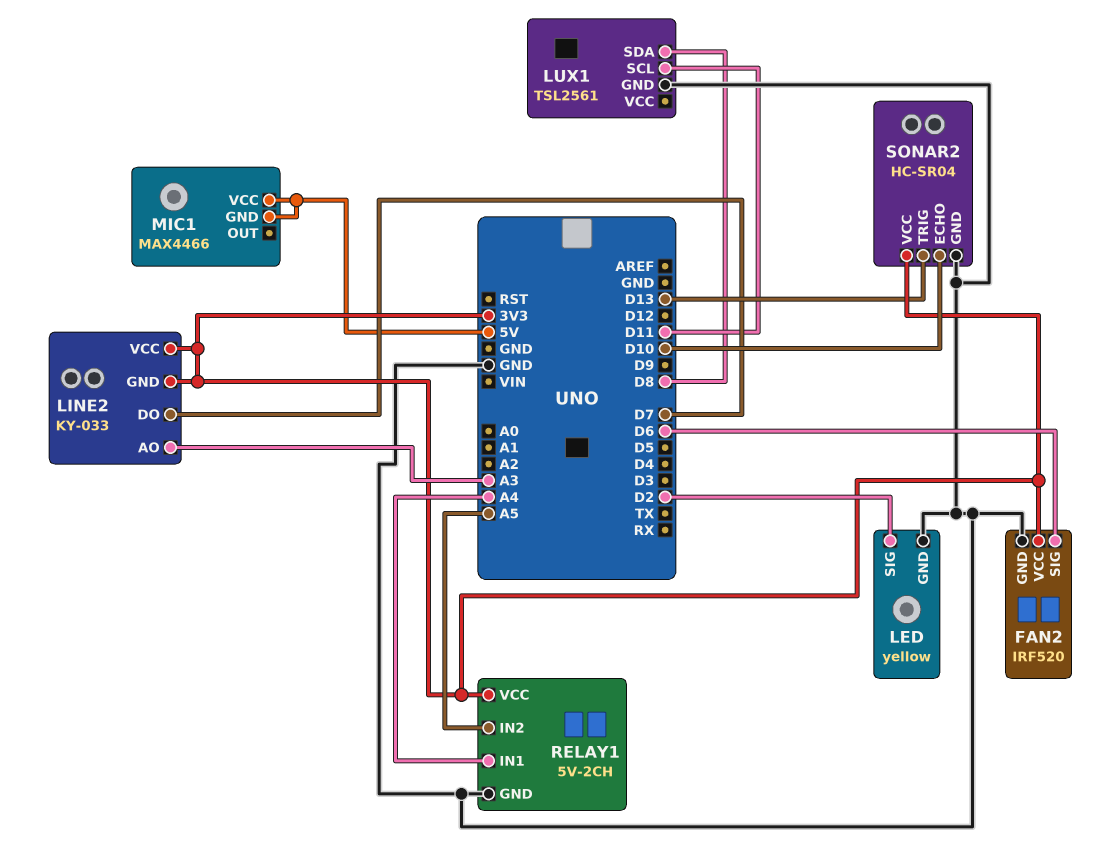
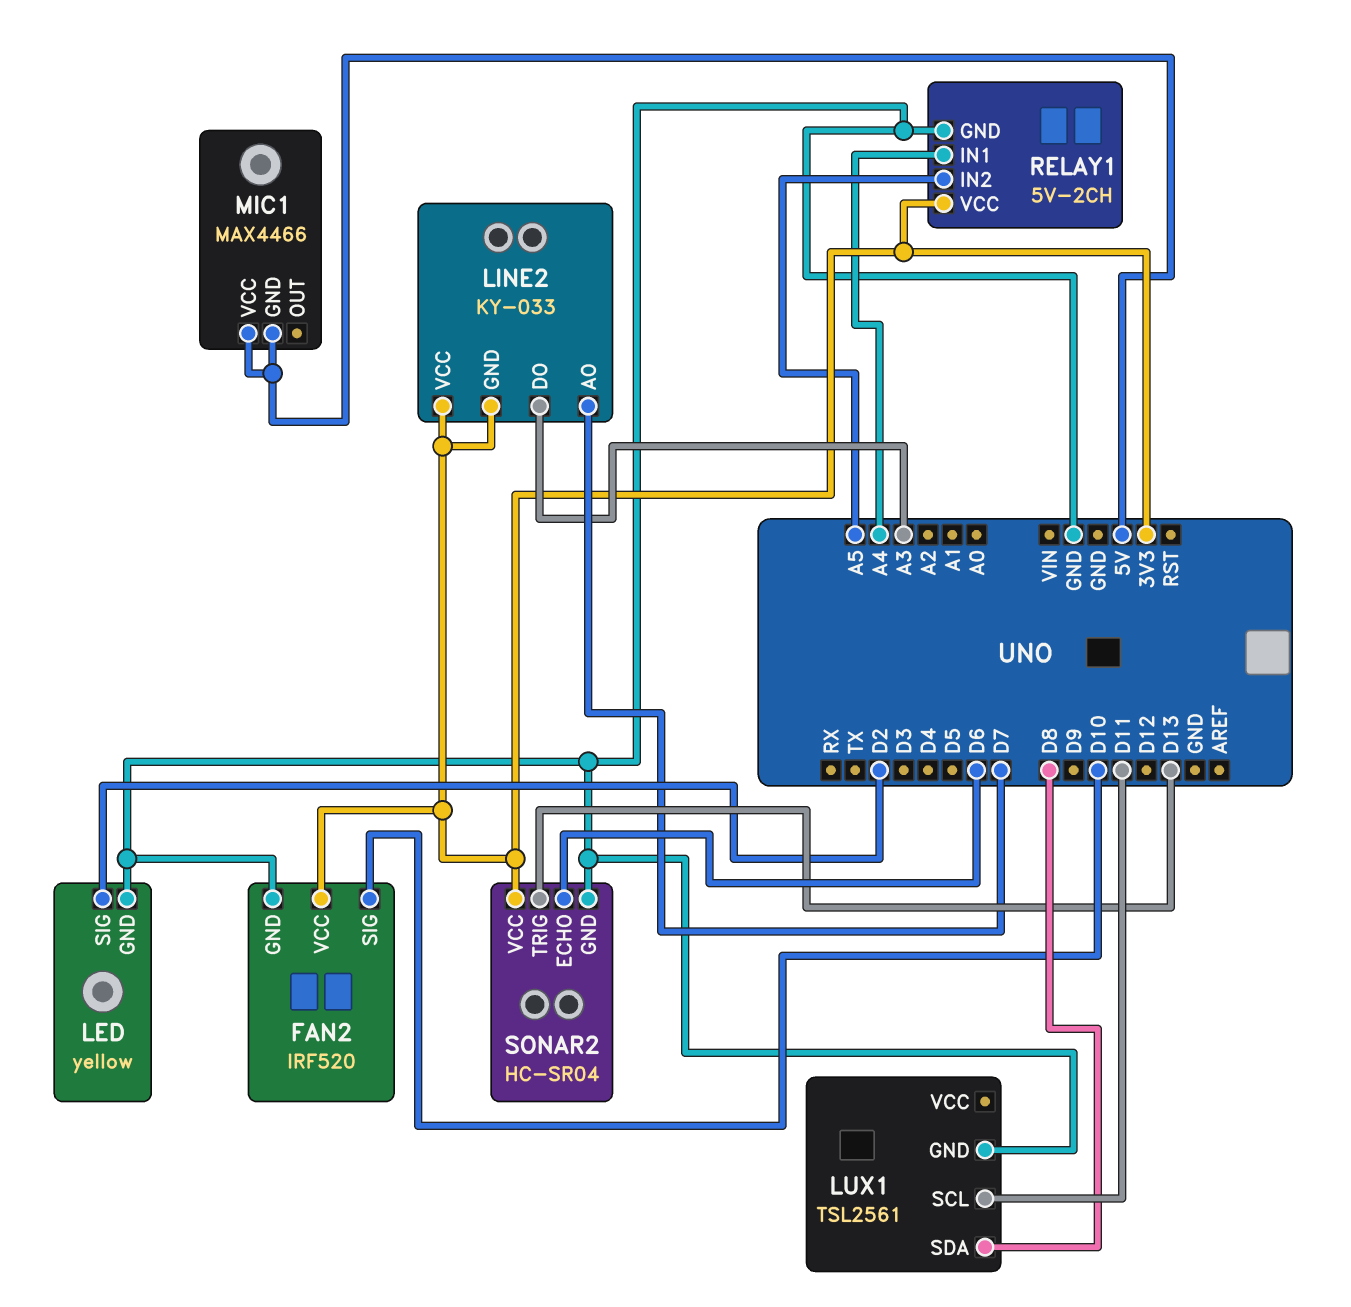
FAN2 pin SIG: D6 -> D10
LINE2 pin AO: A3 -> D7
LINE2 pin DO: D7 -> A3
SONAR2 pin ECHO: D10 -> D6

